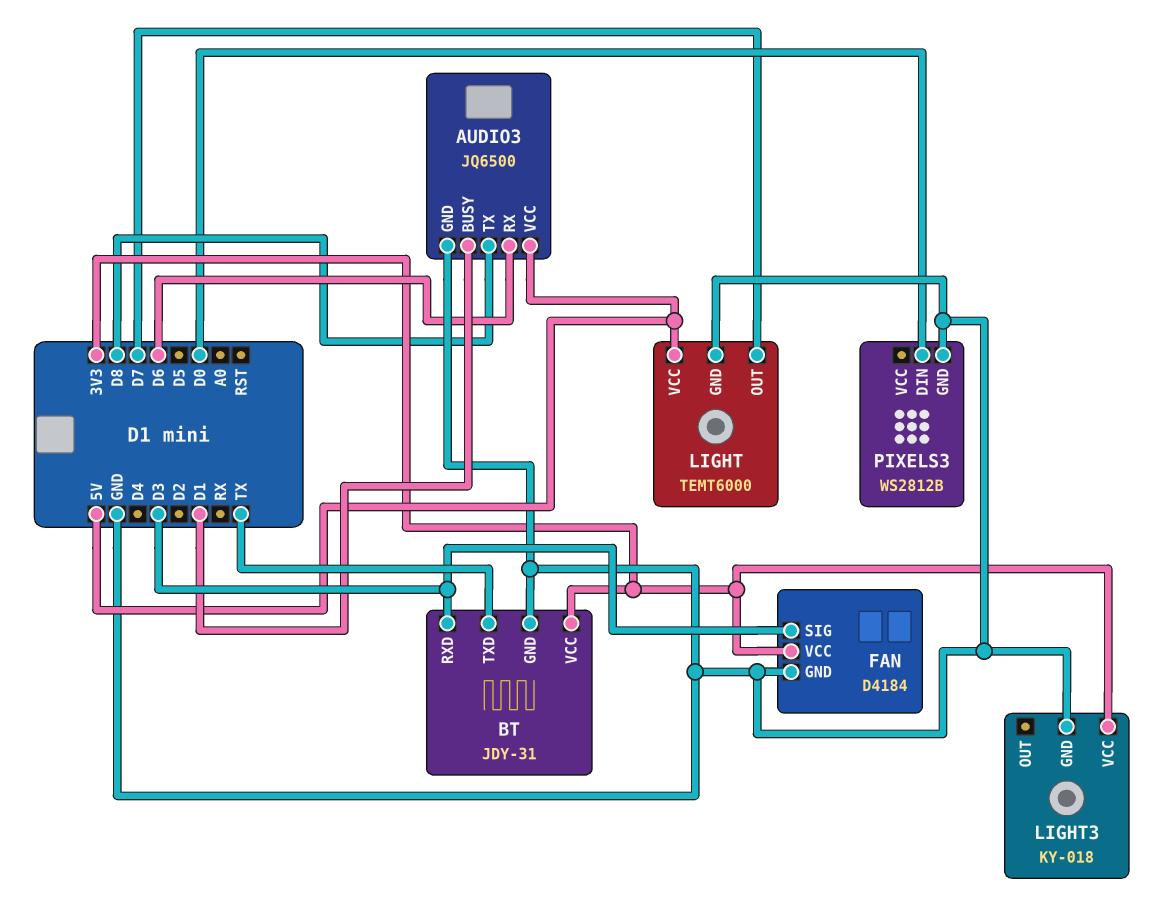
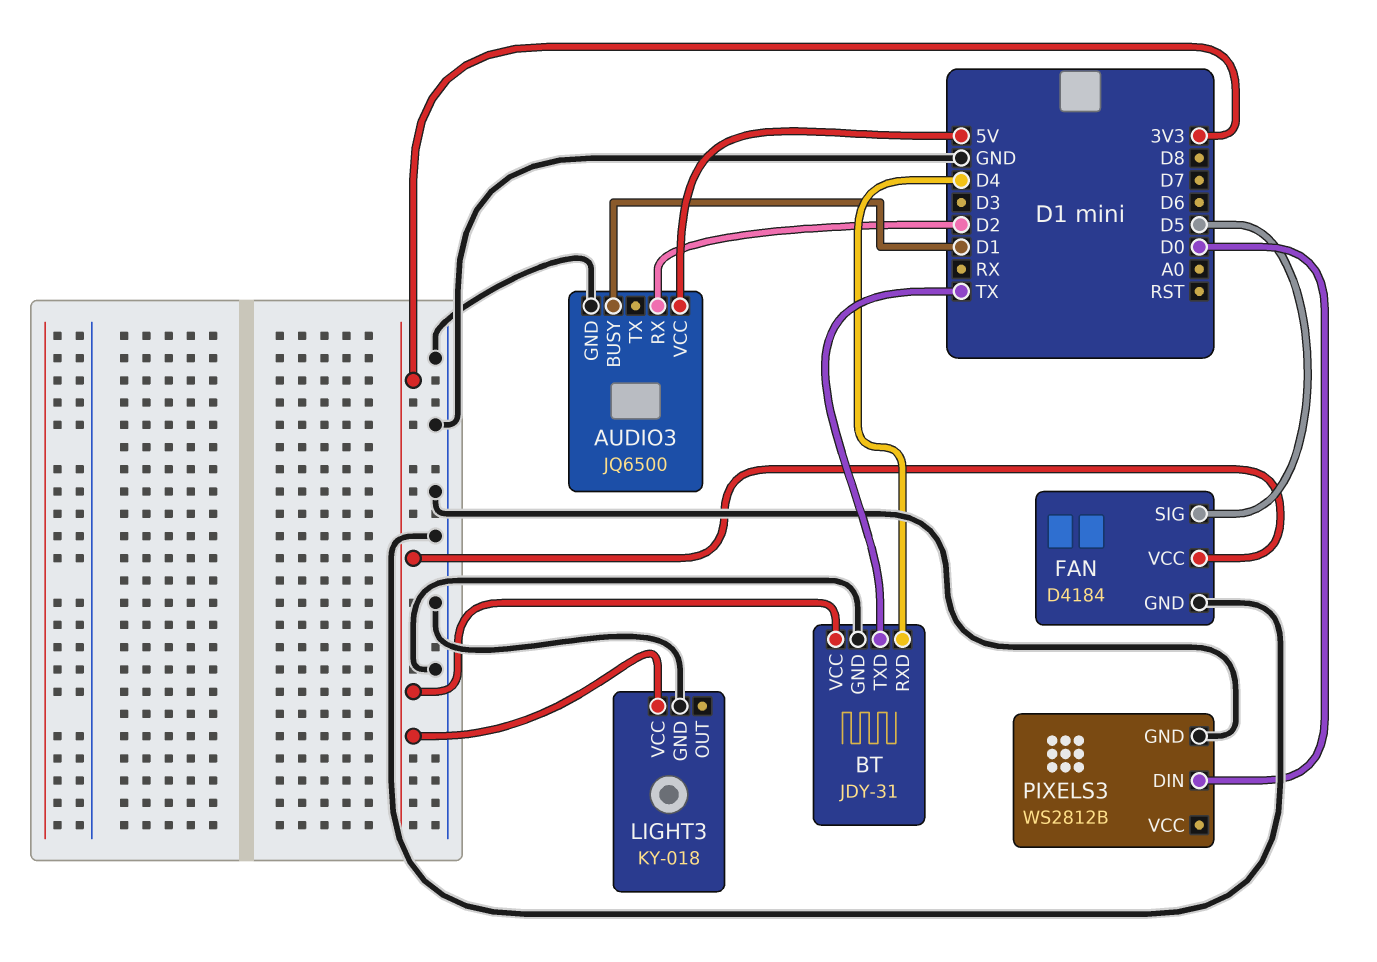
AUDIO3 pin RX: D6 -> D2
AUDIO3 pin TX: D8 -> none
BT pin RXD: D3 -> D4
FAN pin SIG: D3 -> D5
LIGHT: TEMT6000 -> none
LIGHT pin GND: GND -> none
LIGHT pin OUT: D7 -> none
LIGHT pin VCC: 5V -> none

